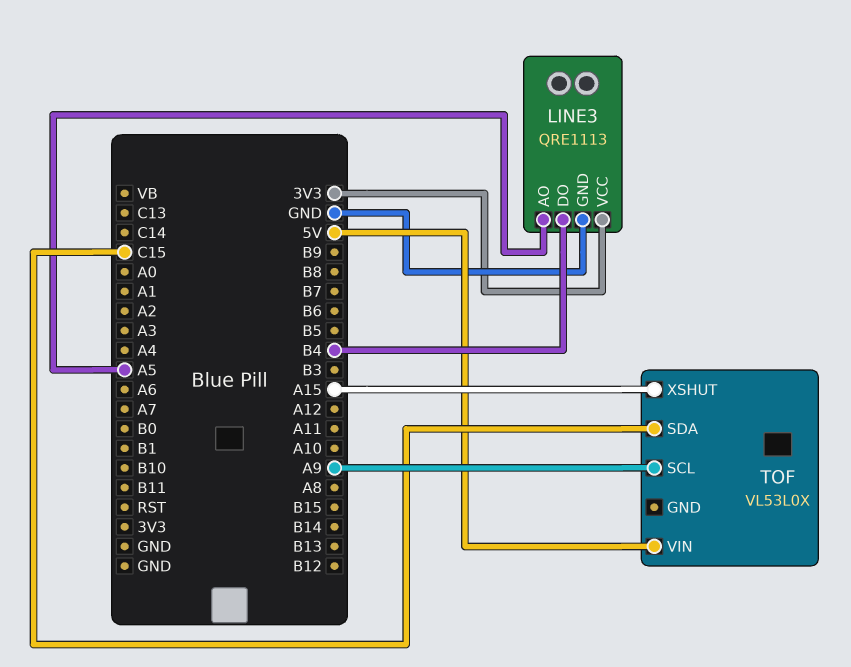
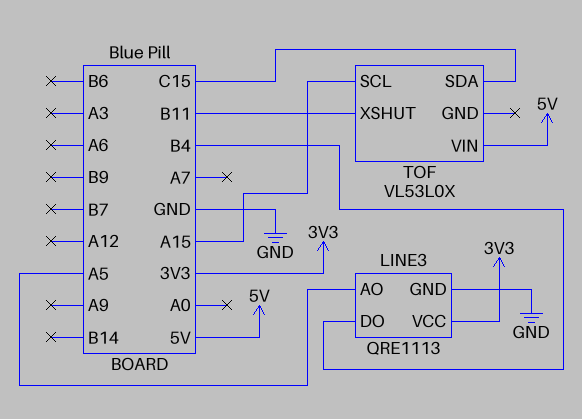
TOF pin SCL: A9 -> A15
TOF pin XSHUT: A15 -> B11

